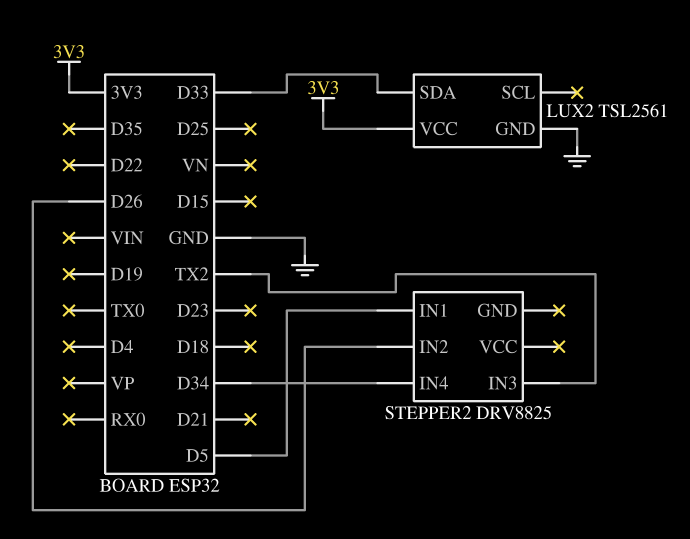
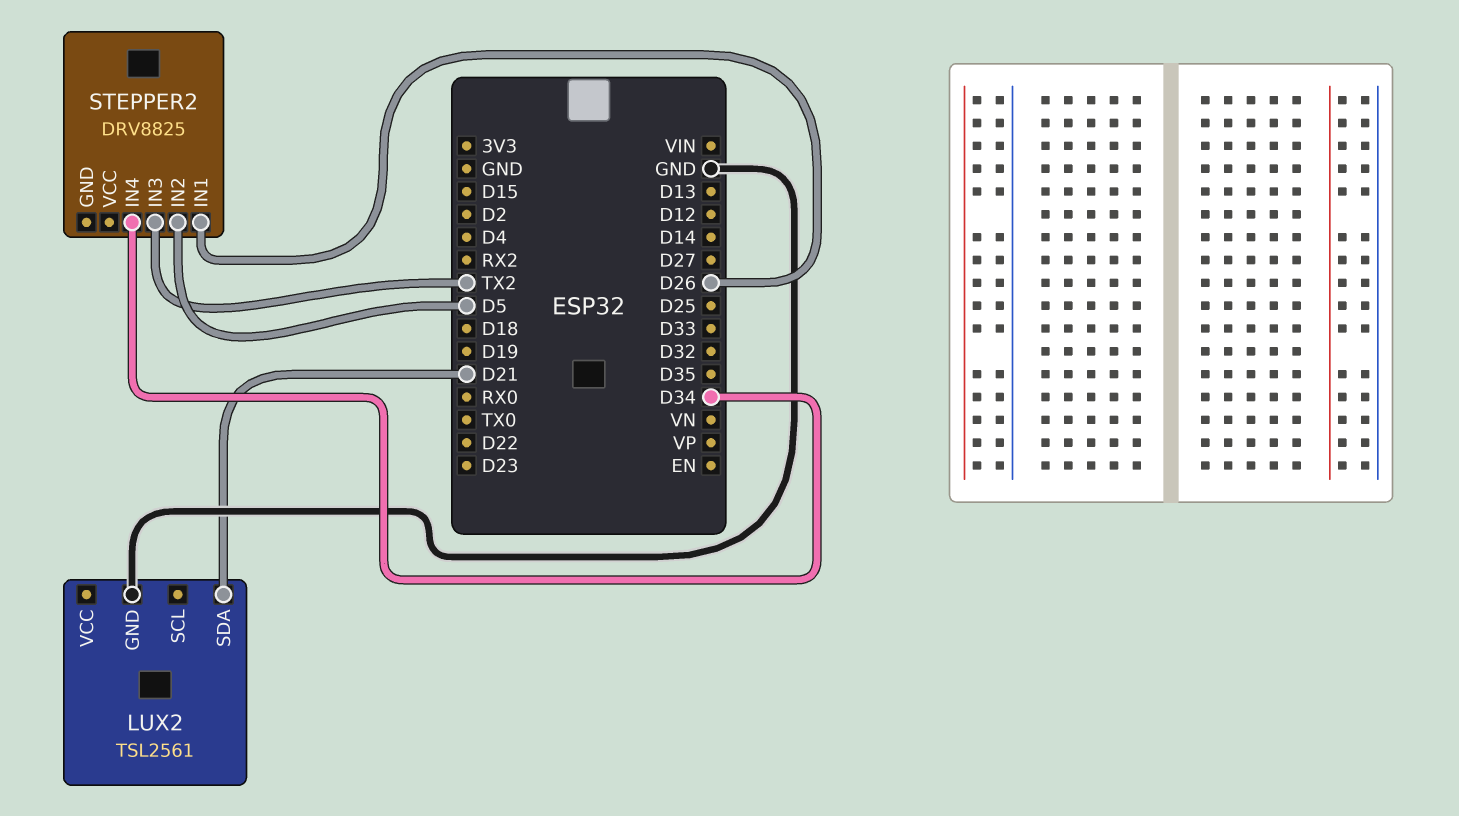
LUX2 pin SDA: D33 -> D21
LUX2 pin VCC: 3V3 -> none
STEPPER2 pin IN1: D5 -> D26
STEPPER2 pin IN2: D26 -> D5

